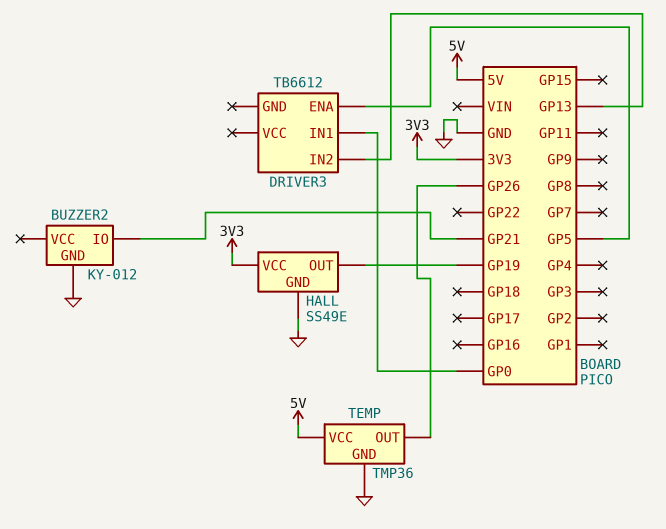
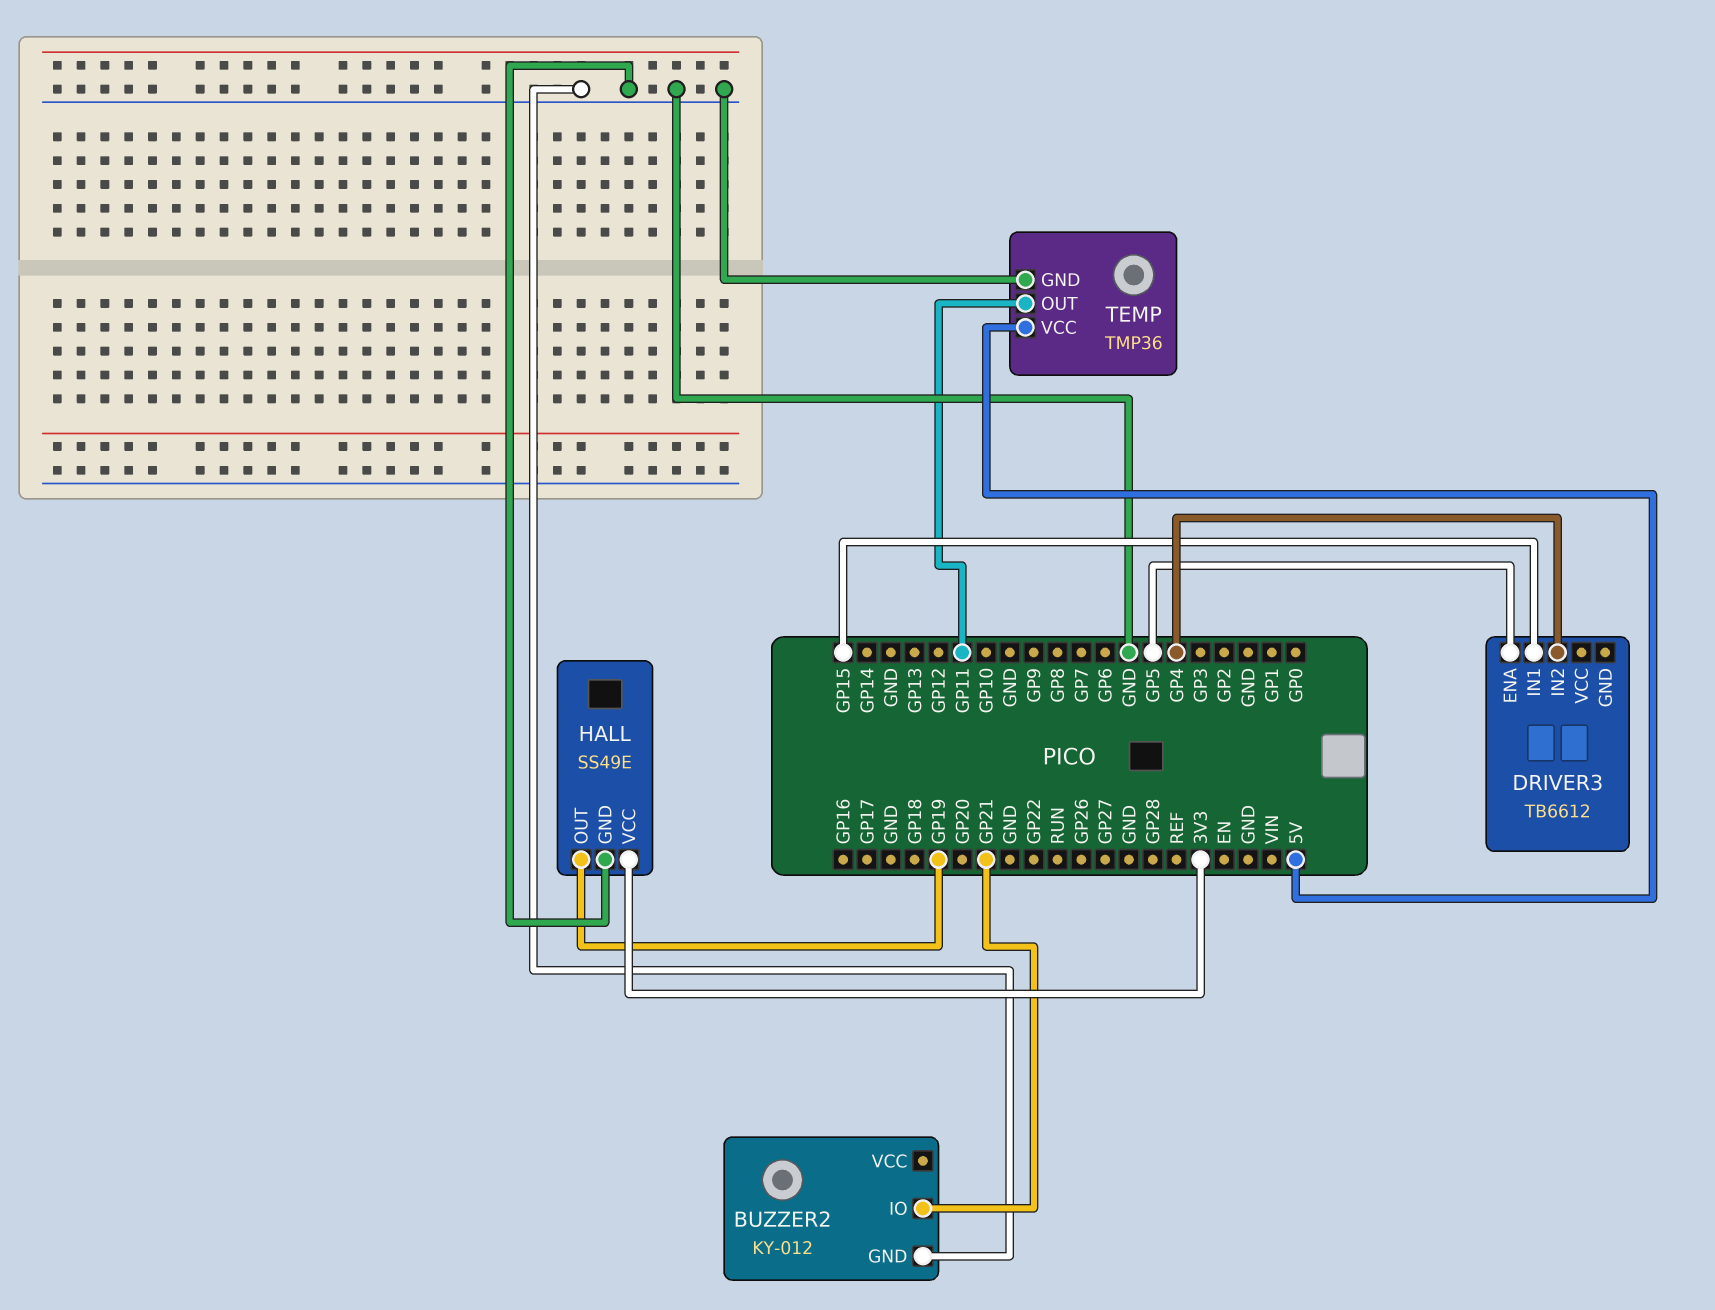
DRIVER3 pin IN1: GP0 -> GP15
DRIVER3 pin IN2: GP13 -> GP4
TEMP pin OUT: GP26 -> GP11

